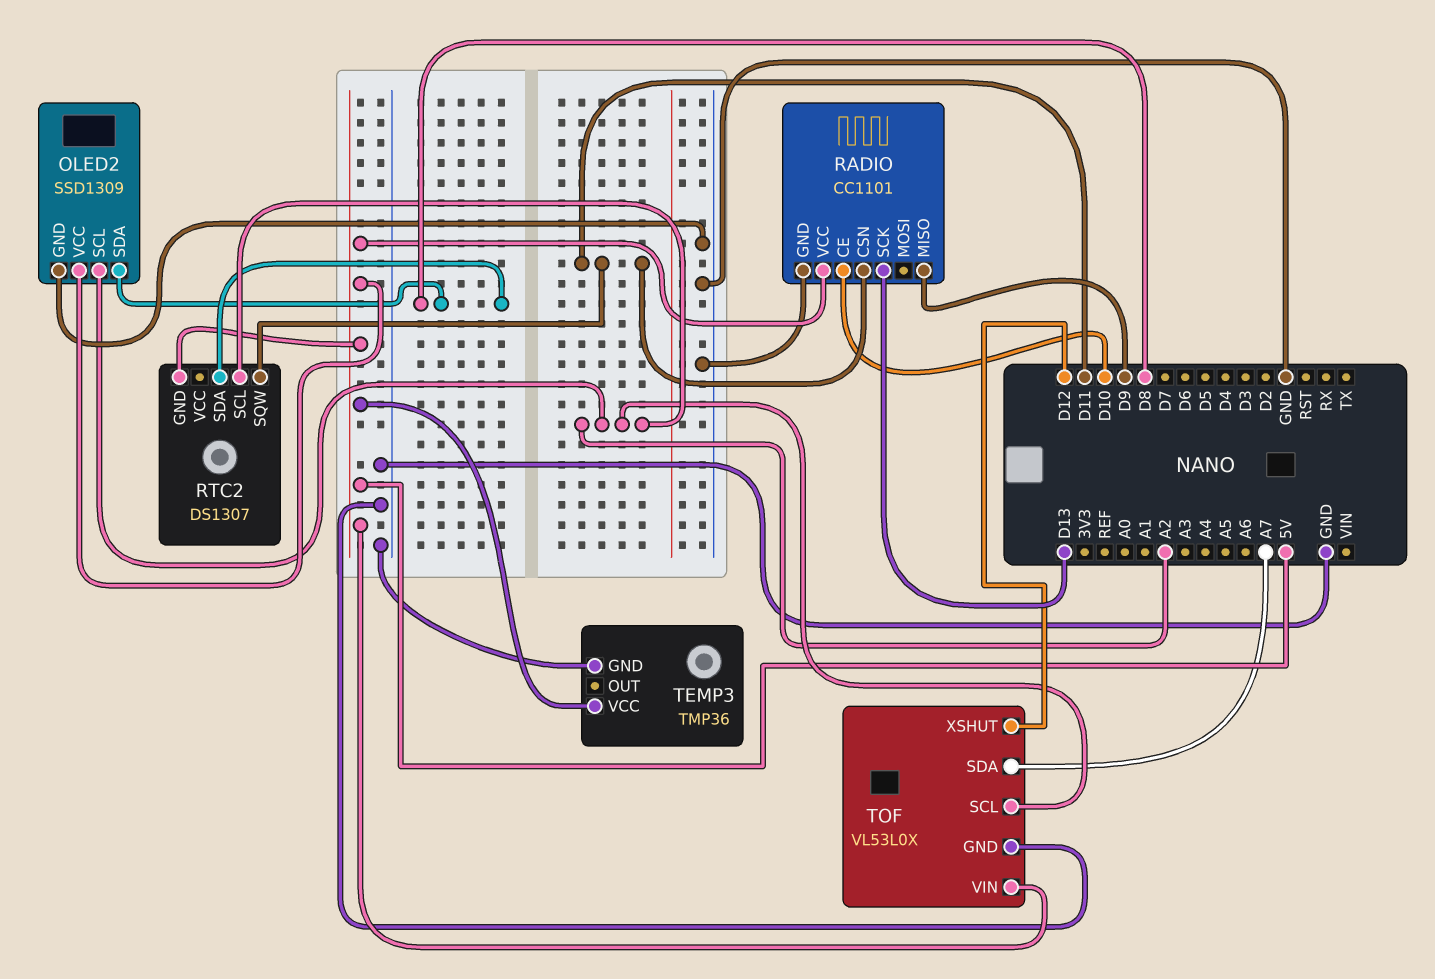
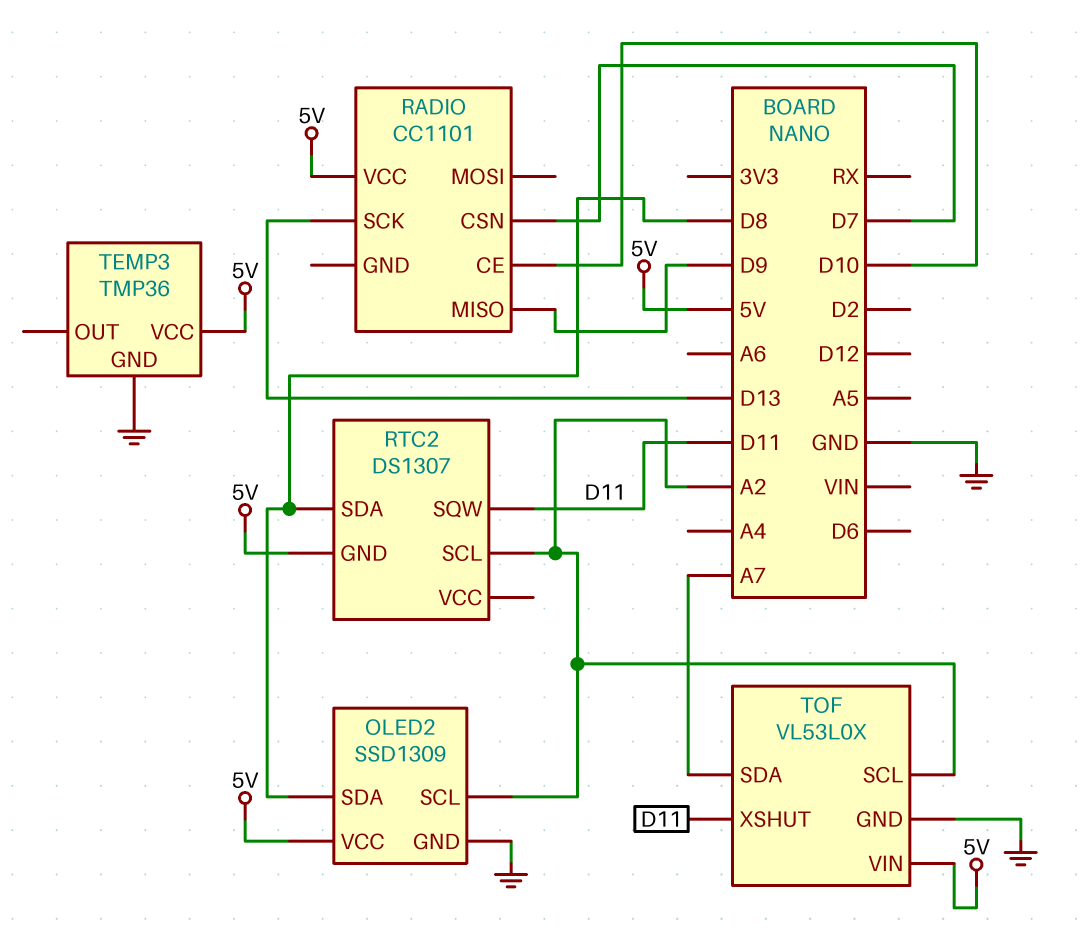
RADIO pin CSN: D11 -> D7
RADIO pin GND: GND -> none
TOF pin XSHUT: D12 -> D11

